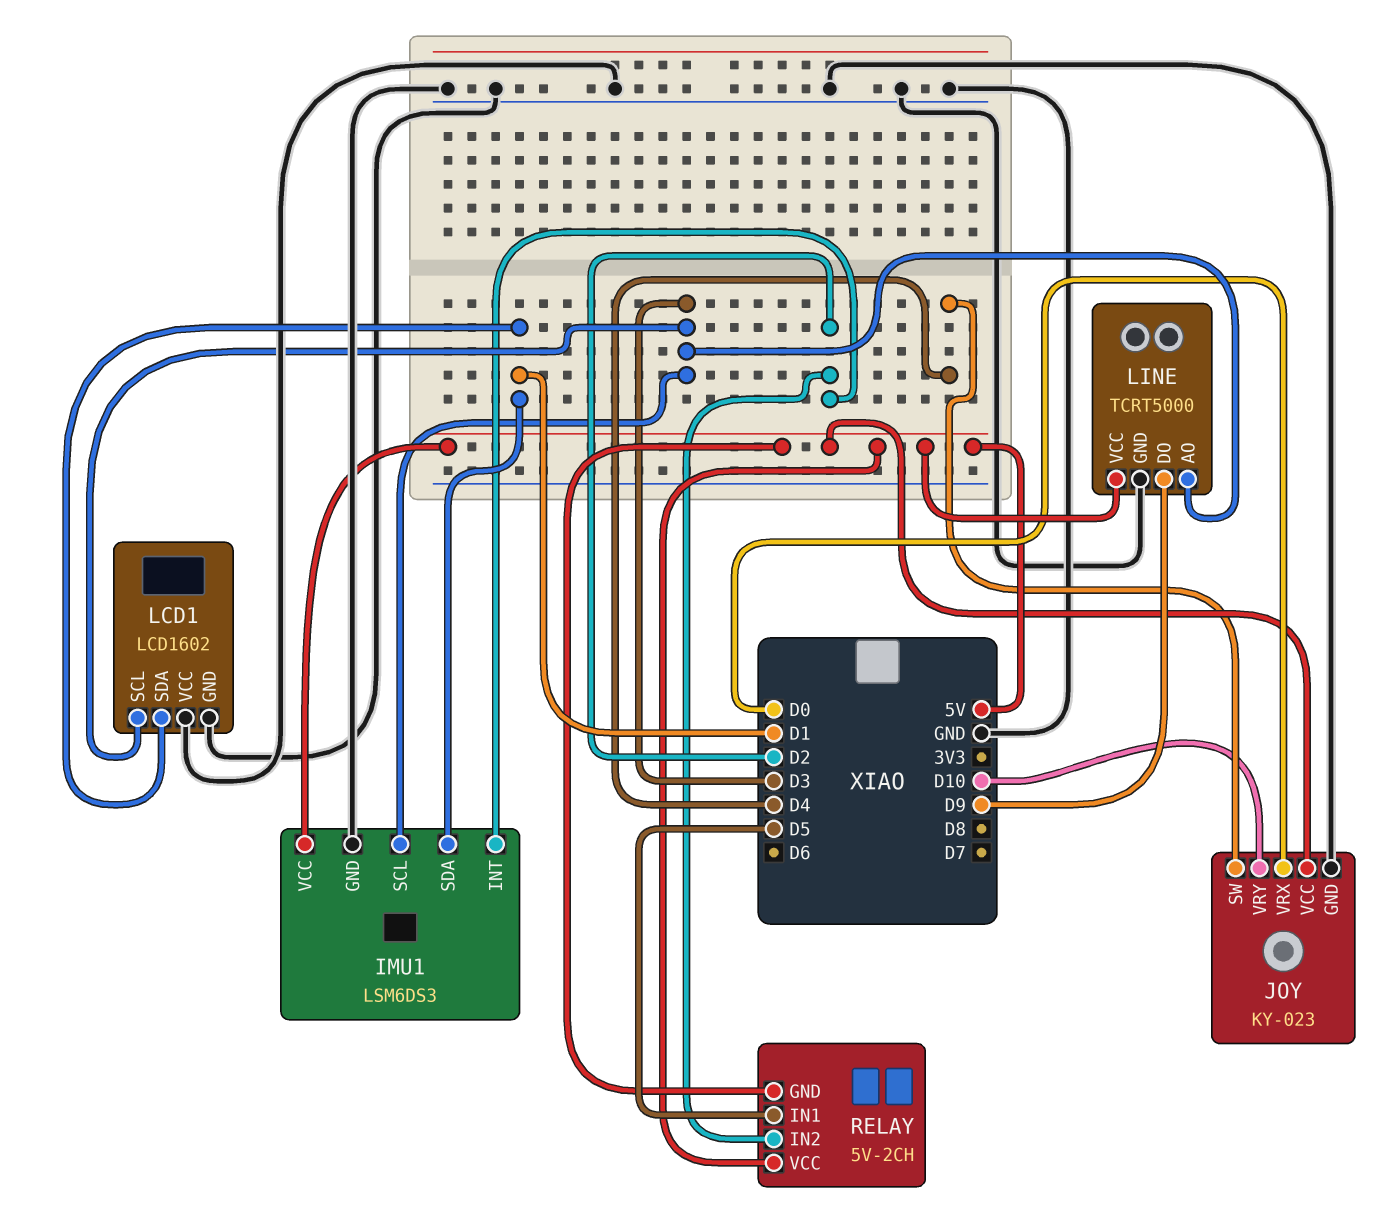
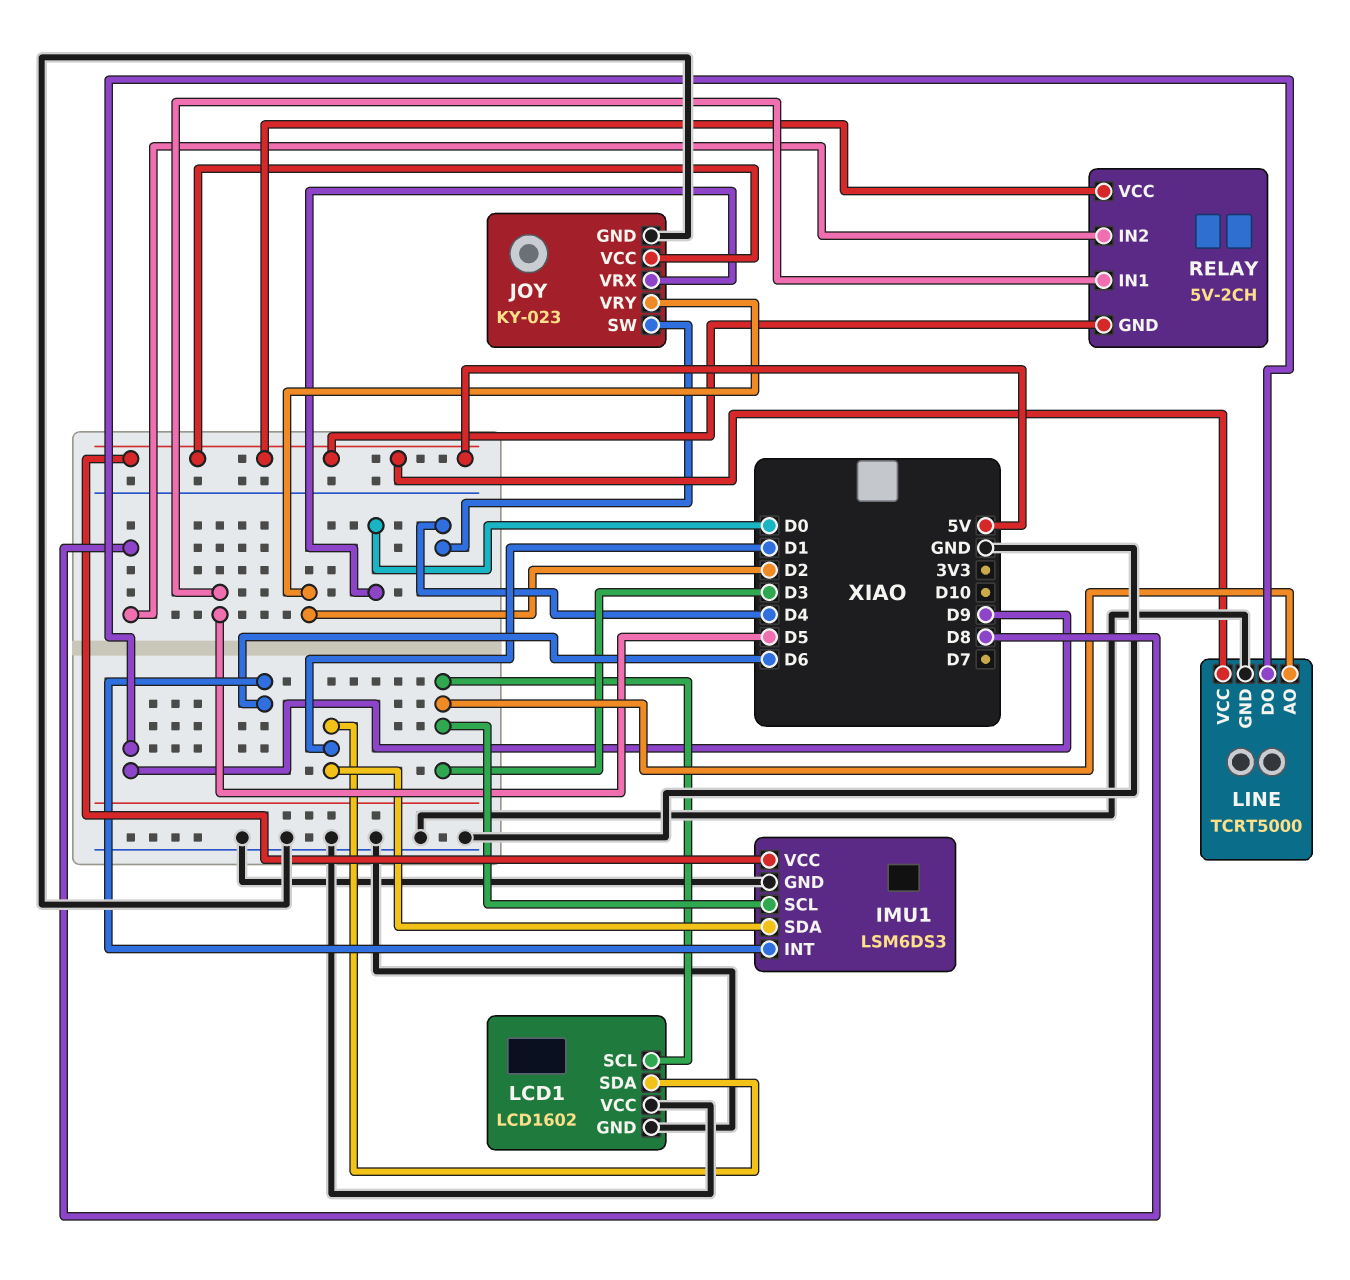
IMU1 pin INT: D2 -> D6
JOY pin VRY: D10 -> D2
RELAY pin IN2: D2 -> D8

